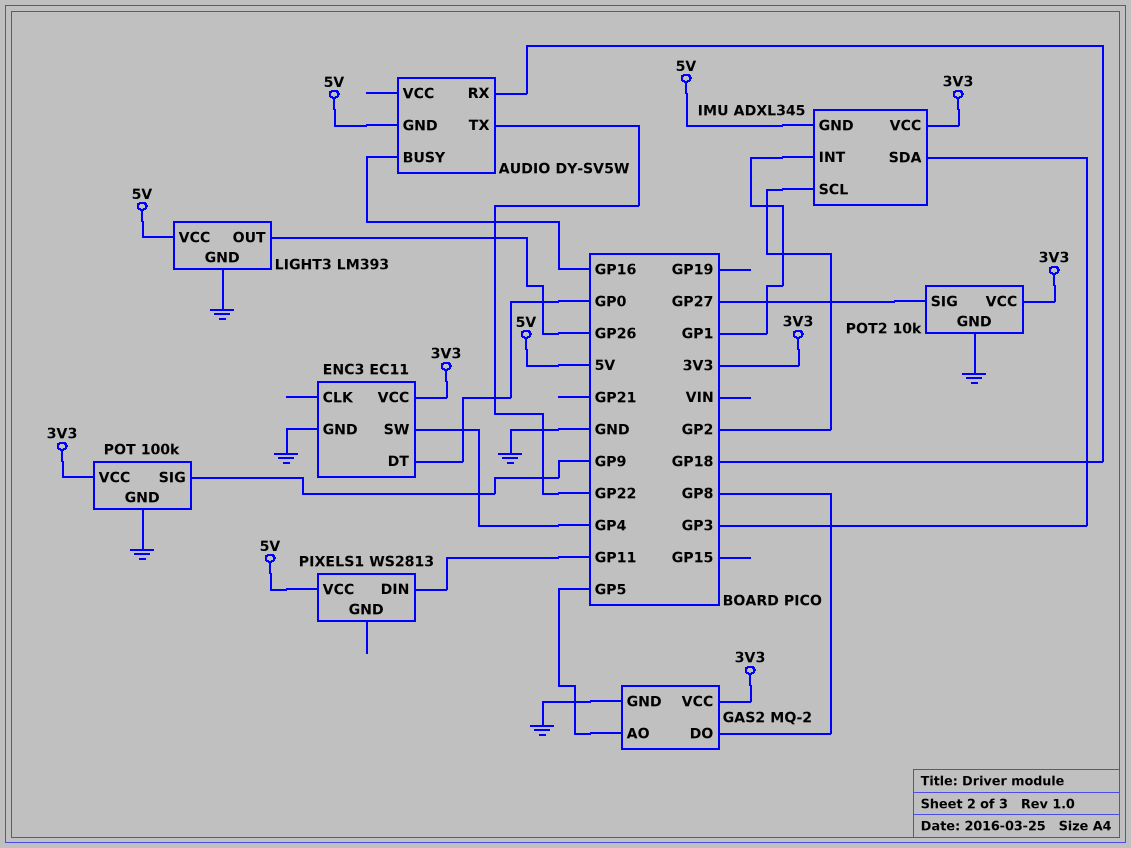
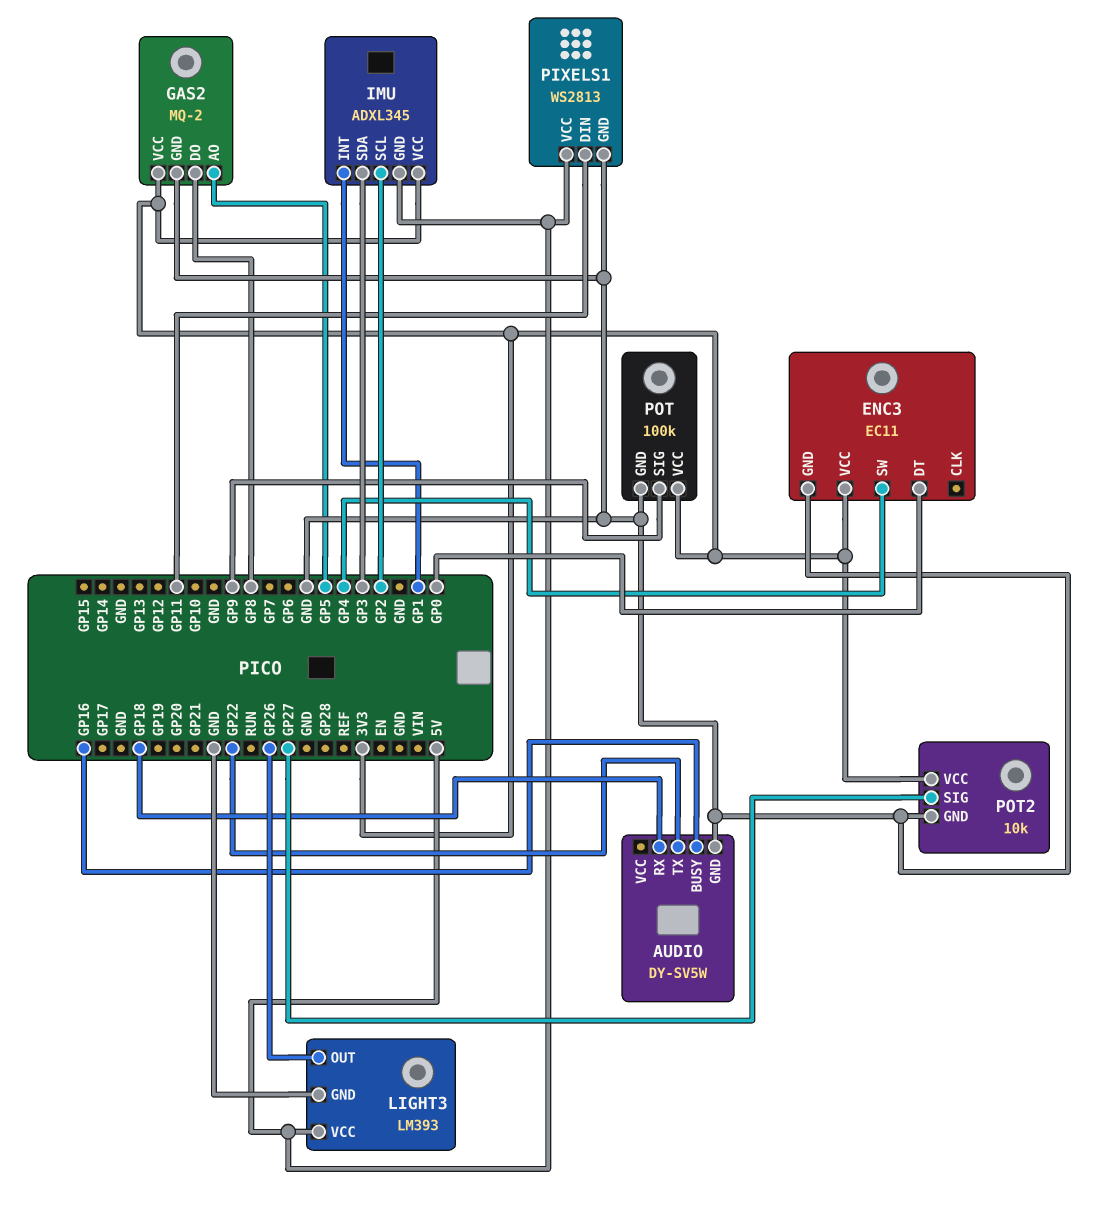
AUDIO pin GND: 5V -> GND
PIXELS1 pin GND: none -> GND

